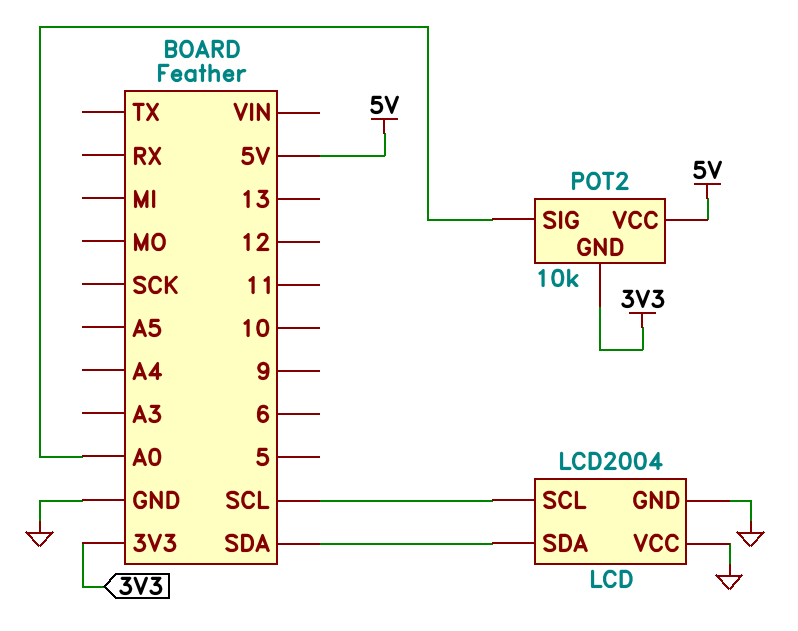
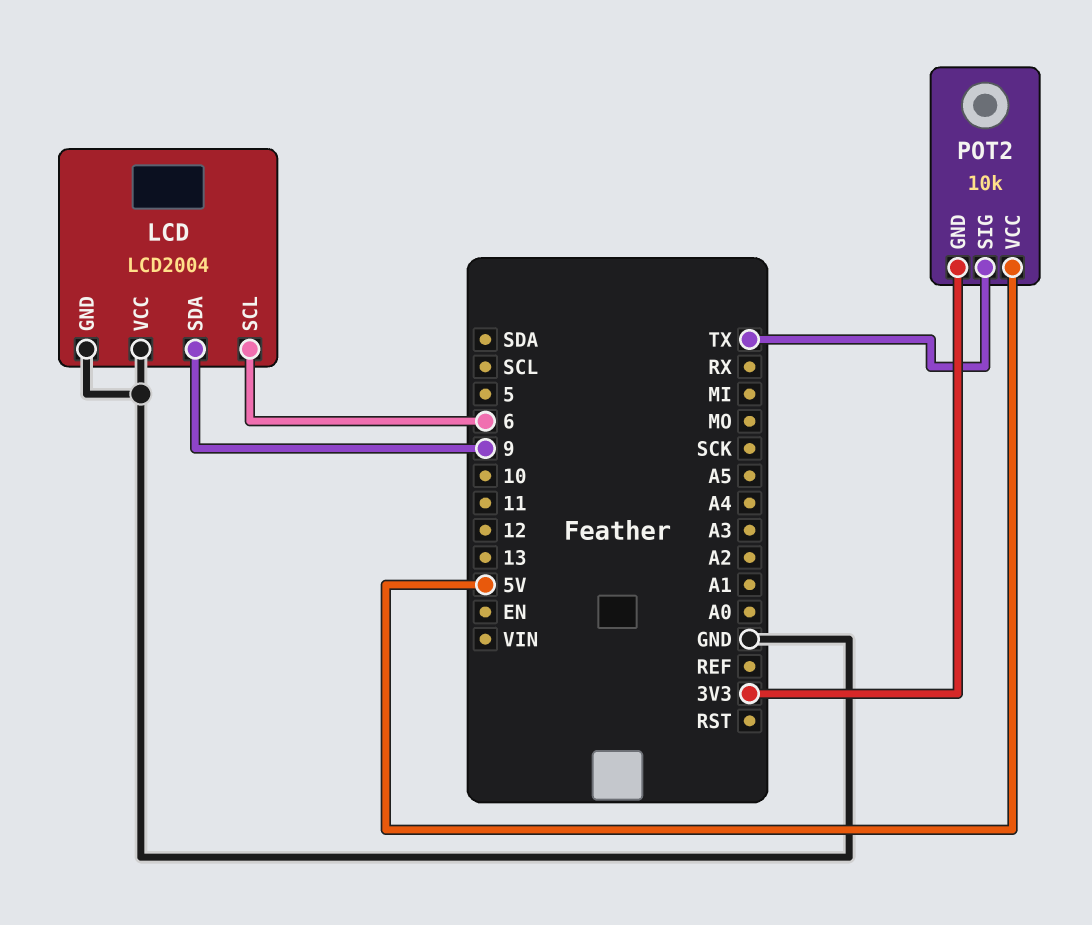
LCD pin SCL: SCL -> 6
LCD pin SDA: SDA -> 9
POT2 pin SIG: A0 -> TX

